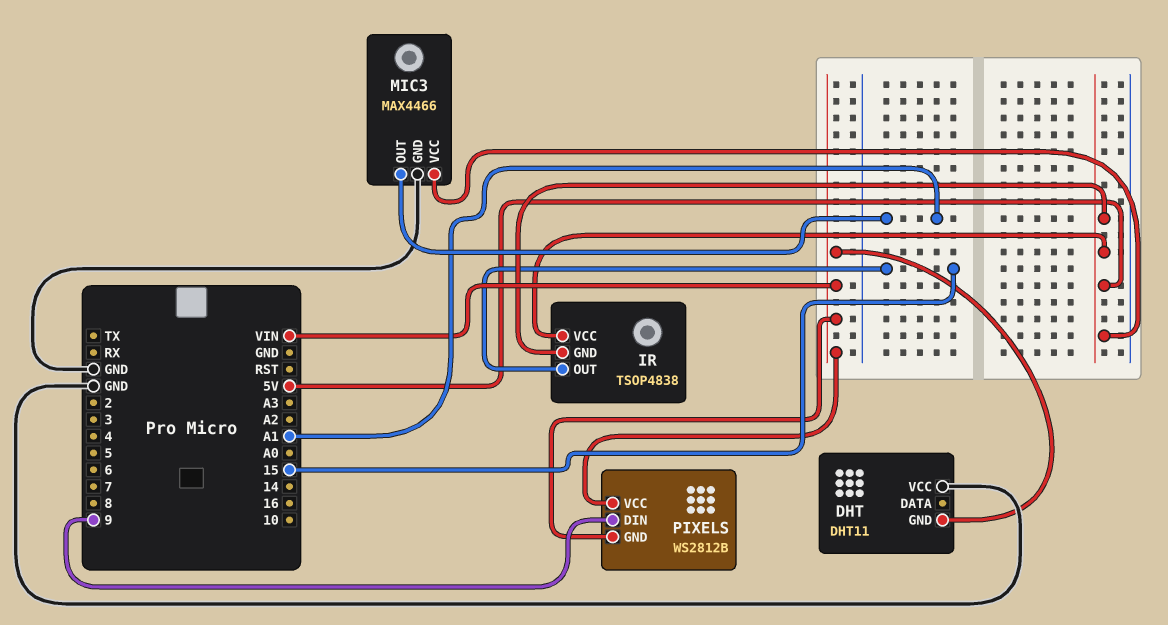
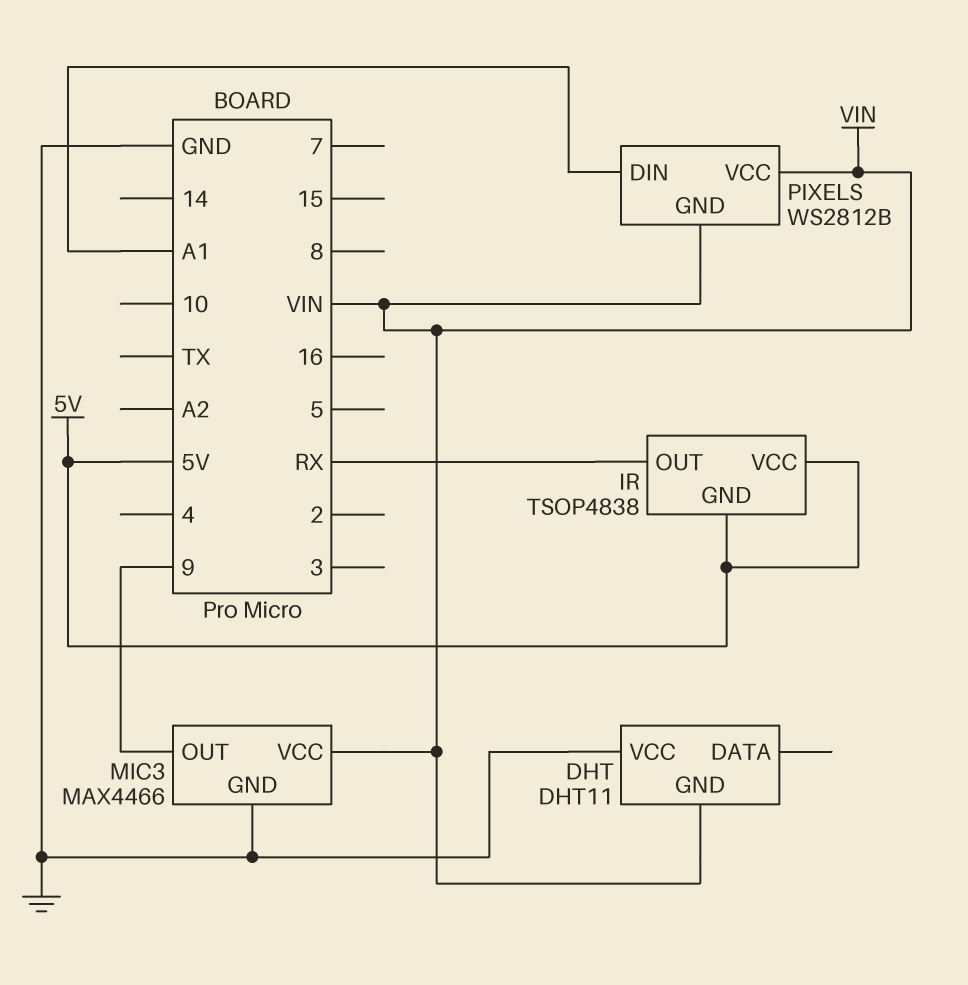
IR pin OUT: 15 -> RX
MIC3 pin OUT: A1 -> 9
MIC3 pin VCC: 5V -> VIN
PIXELS pin DIN: 9 -> A1

